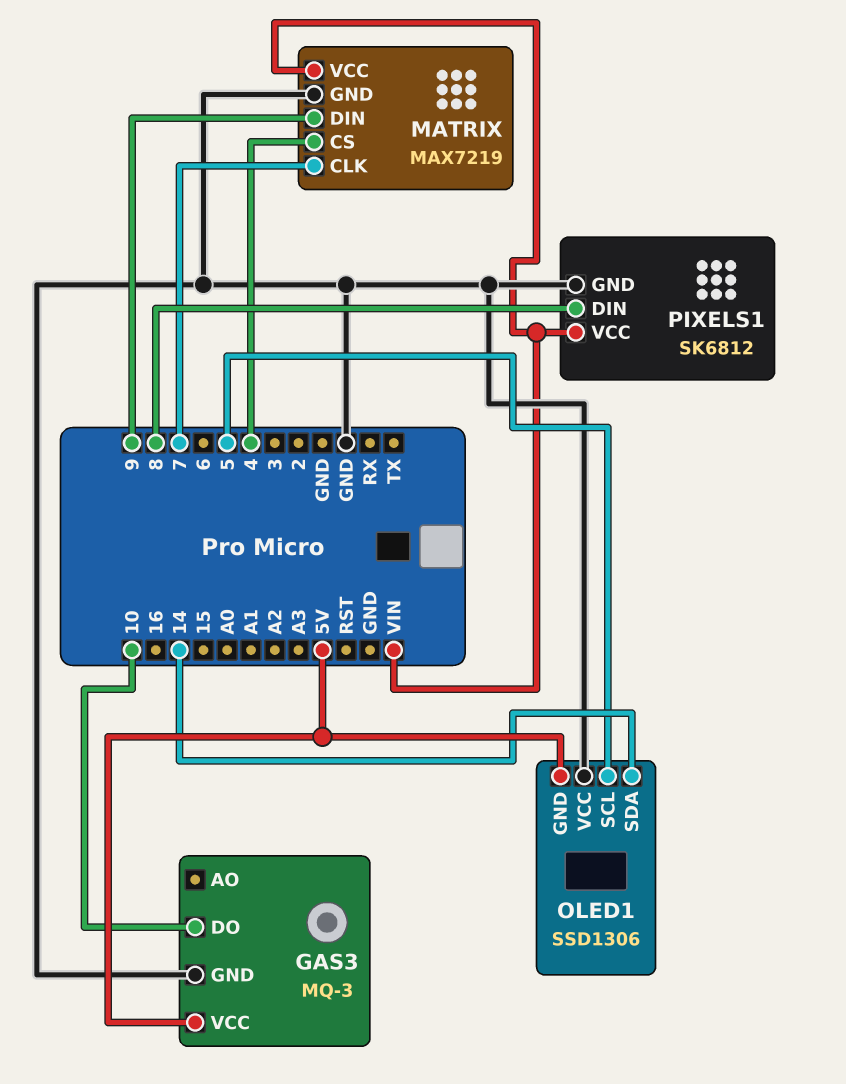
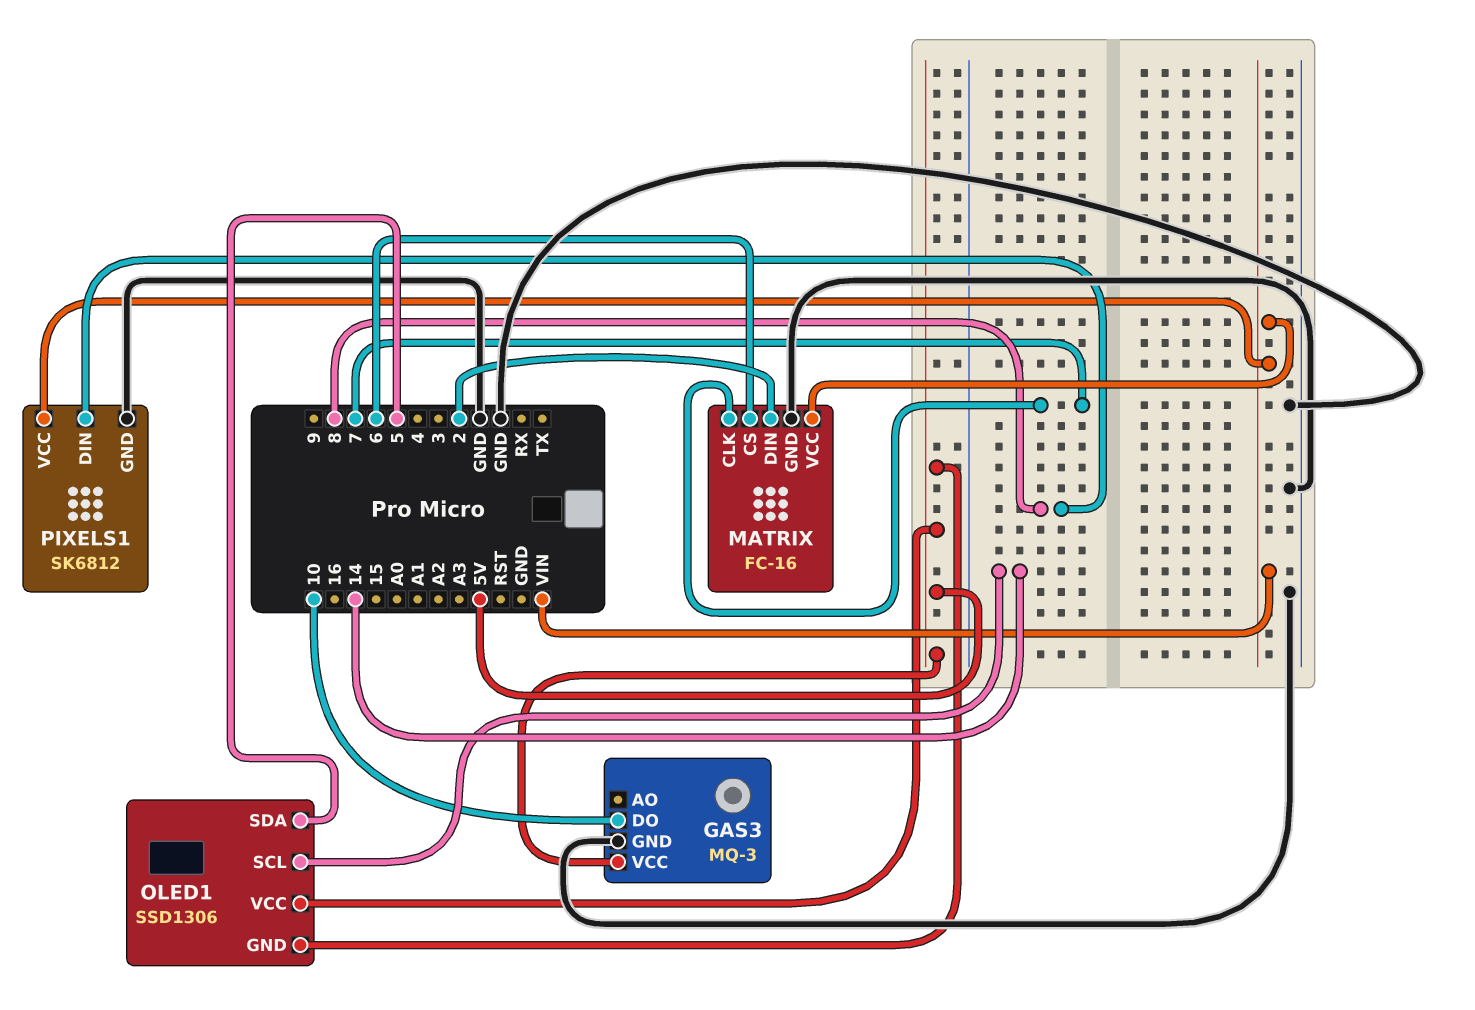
MATRIX: MAX7219 -> FC-16
MATRIX pin CS: 4 -> 6
MATRIX pin DIN: 9 -> 2
OLED1 pin SCL: 5 -> 14
OLED1 pin SDA: 14 -> 5
OLED1 pin VCC: GND -> 5V

